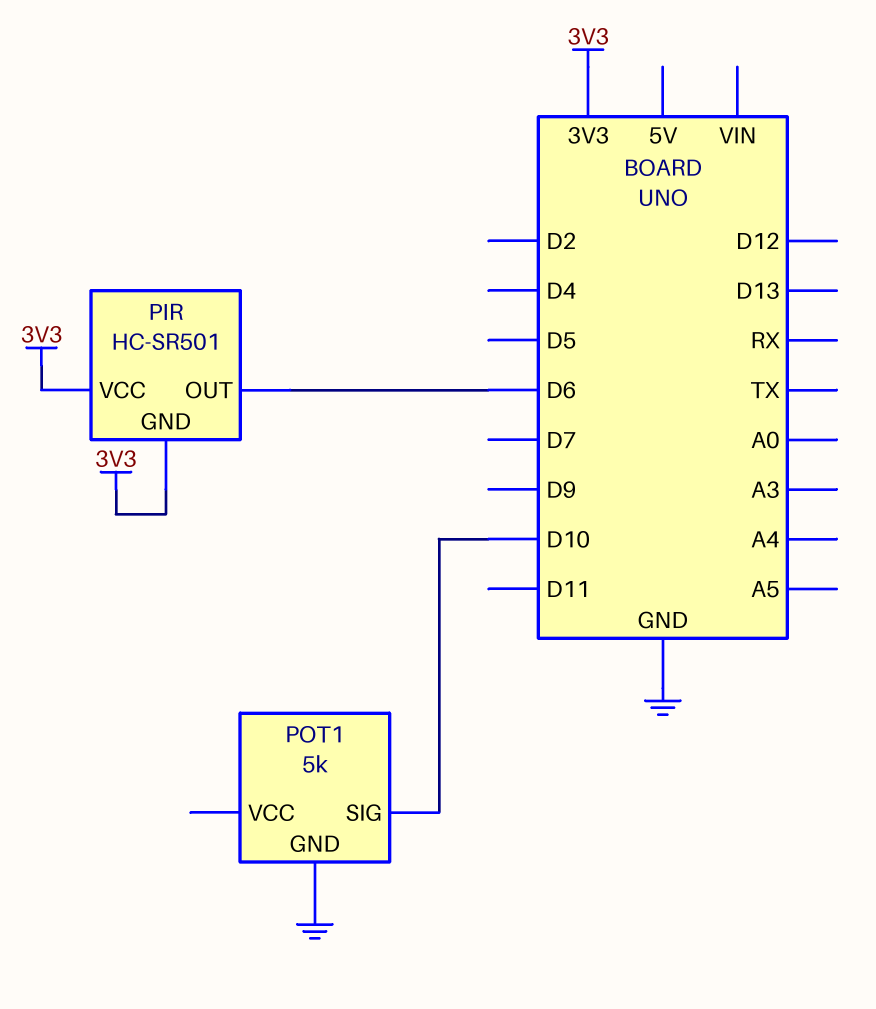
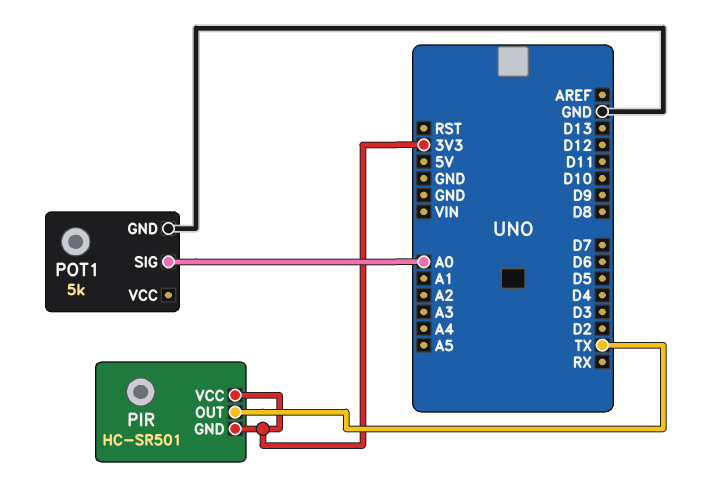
PIR pin OUT: D6 -> TX
POT1 pin SIG: D10 -> A0

